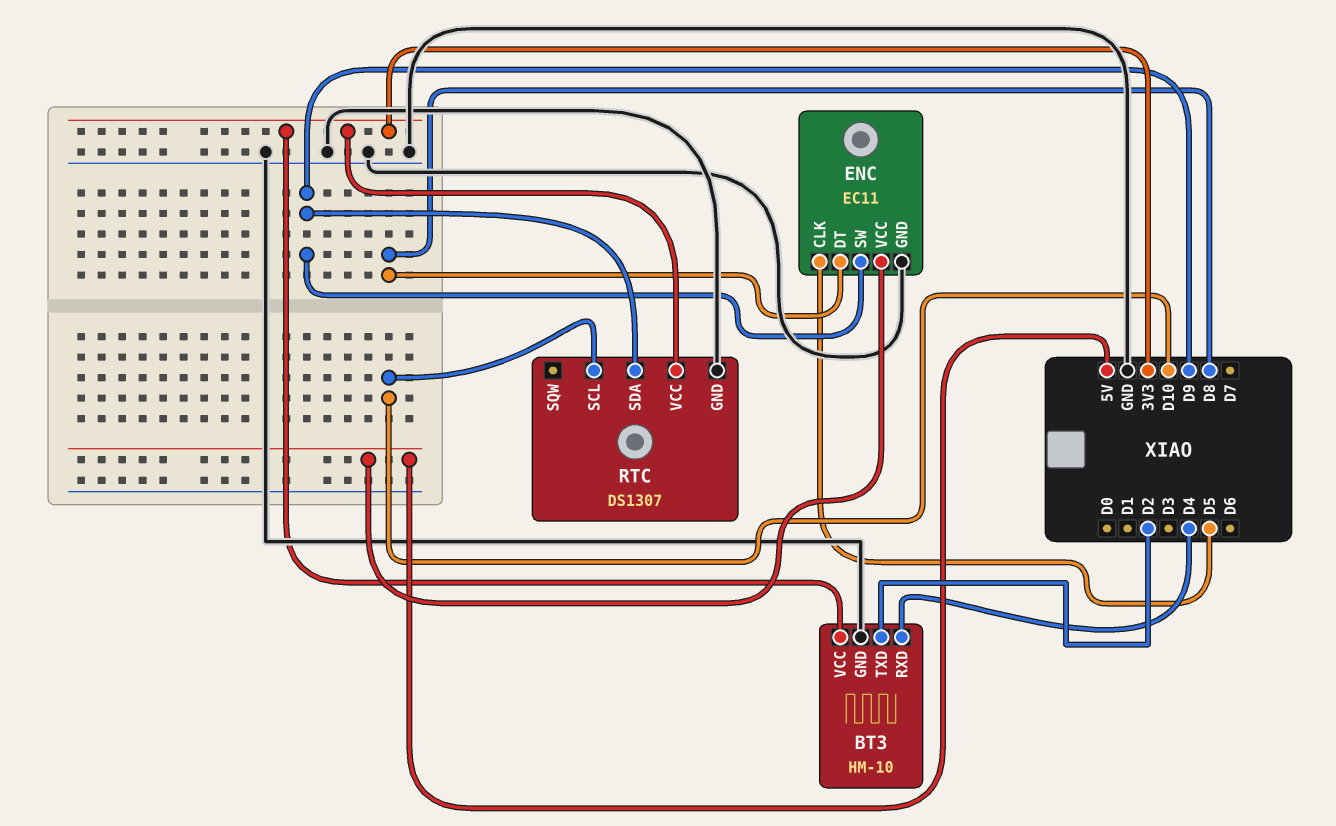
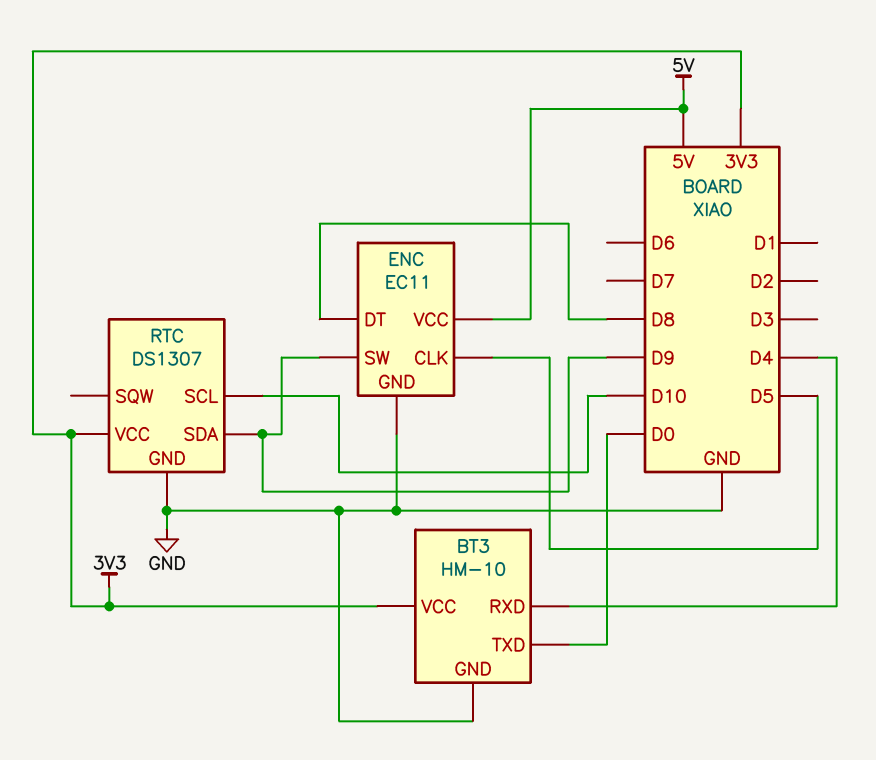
BT3 pin TXD: D2 -> D0

